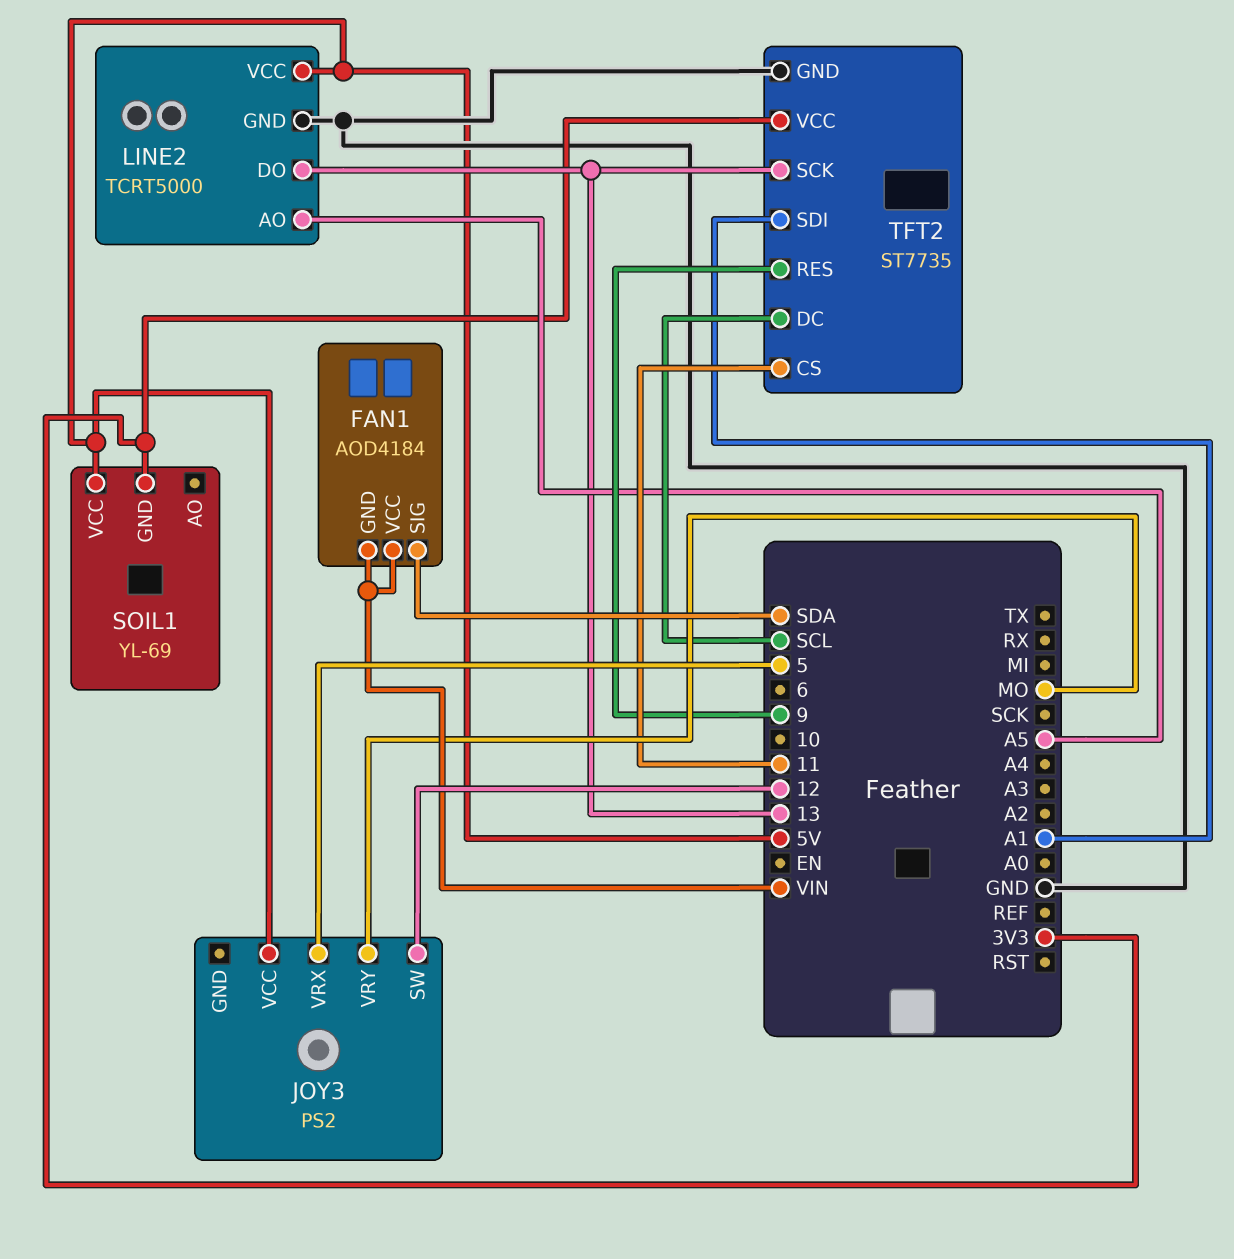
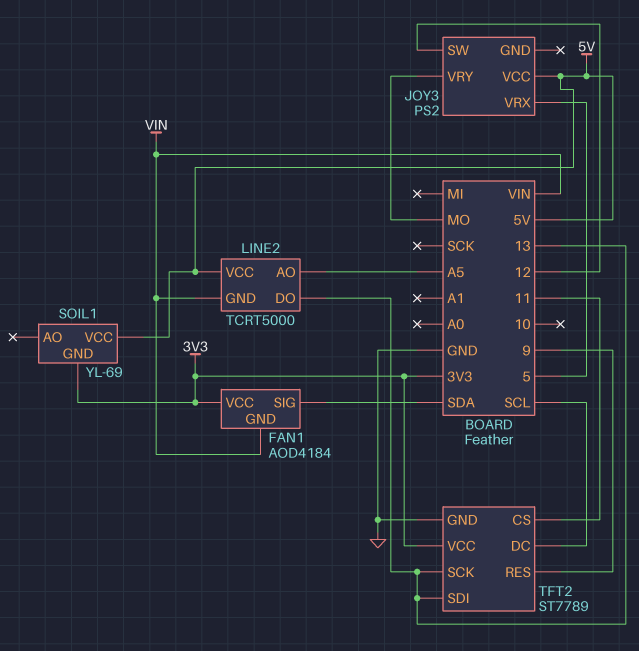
FAN1 pin VCC: VIN -> 3V3
LINE2 pin GND: GND -> VIN
TFT2: ST7735 -> ST7789
TFT2 pin SDI: A1 -> 13

